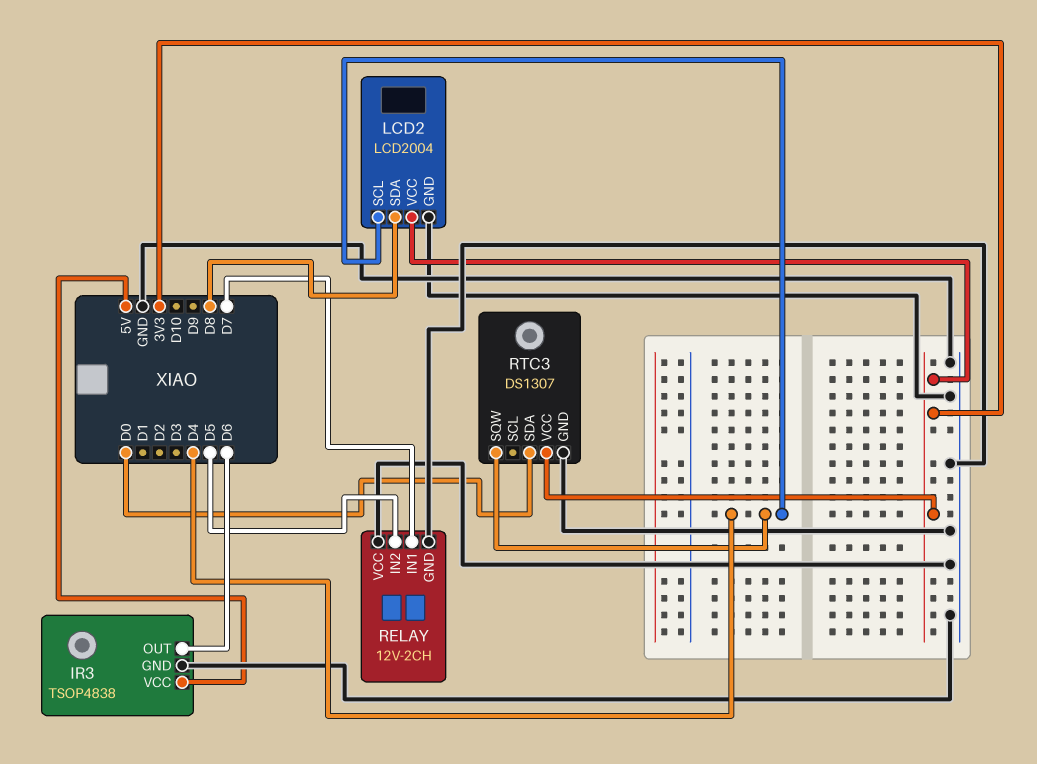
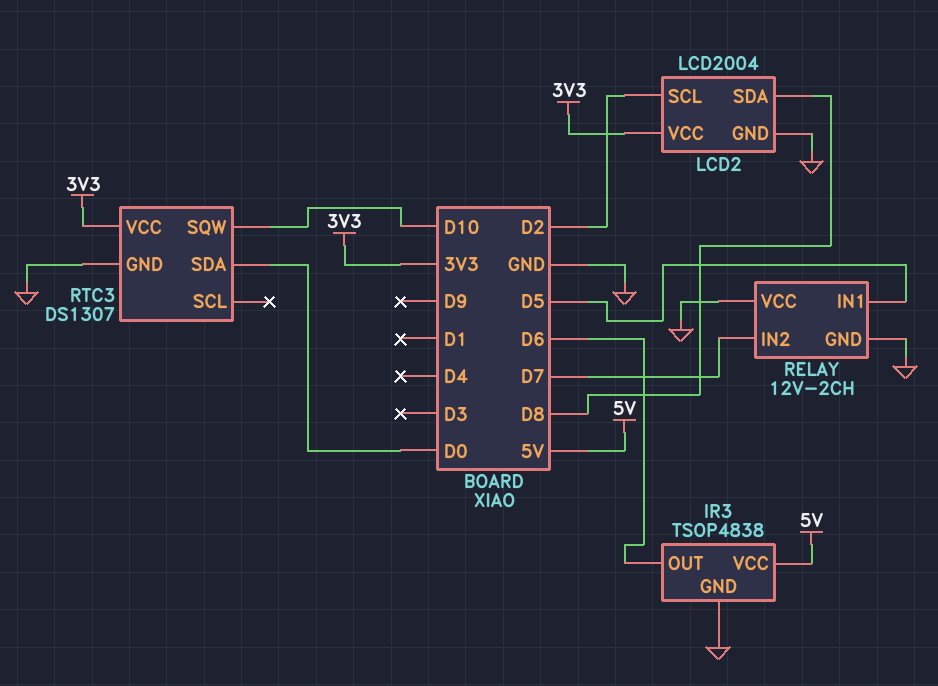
LCD2 pin SCL: D4 -> D2
RELAY pin IN1: D7 -> D5
RELAY pin IN2: D5 -> D7
RTC3 pin SQW: D4 -> D10

